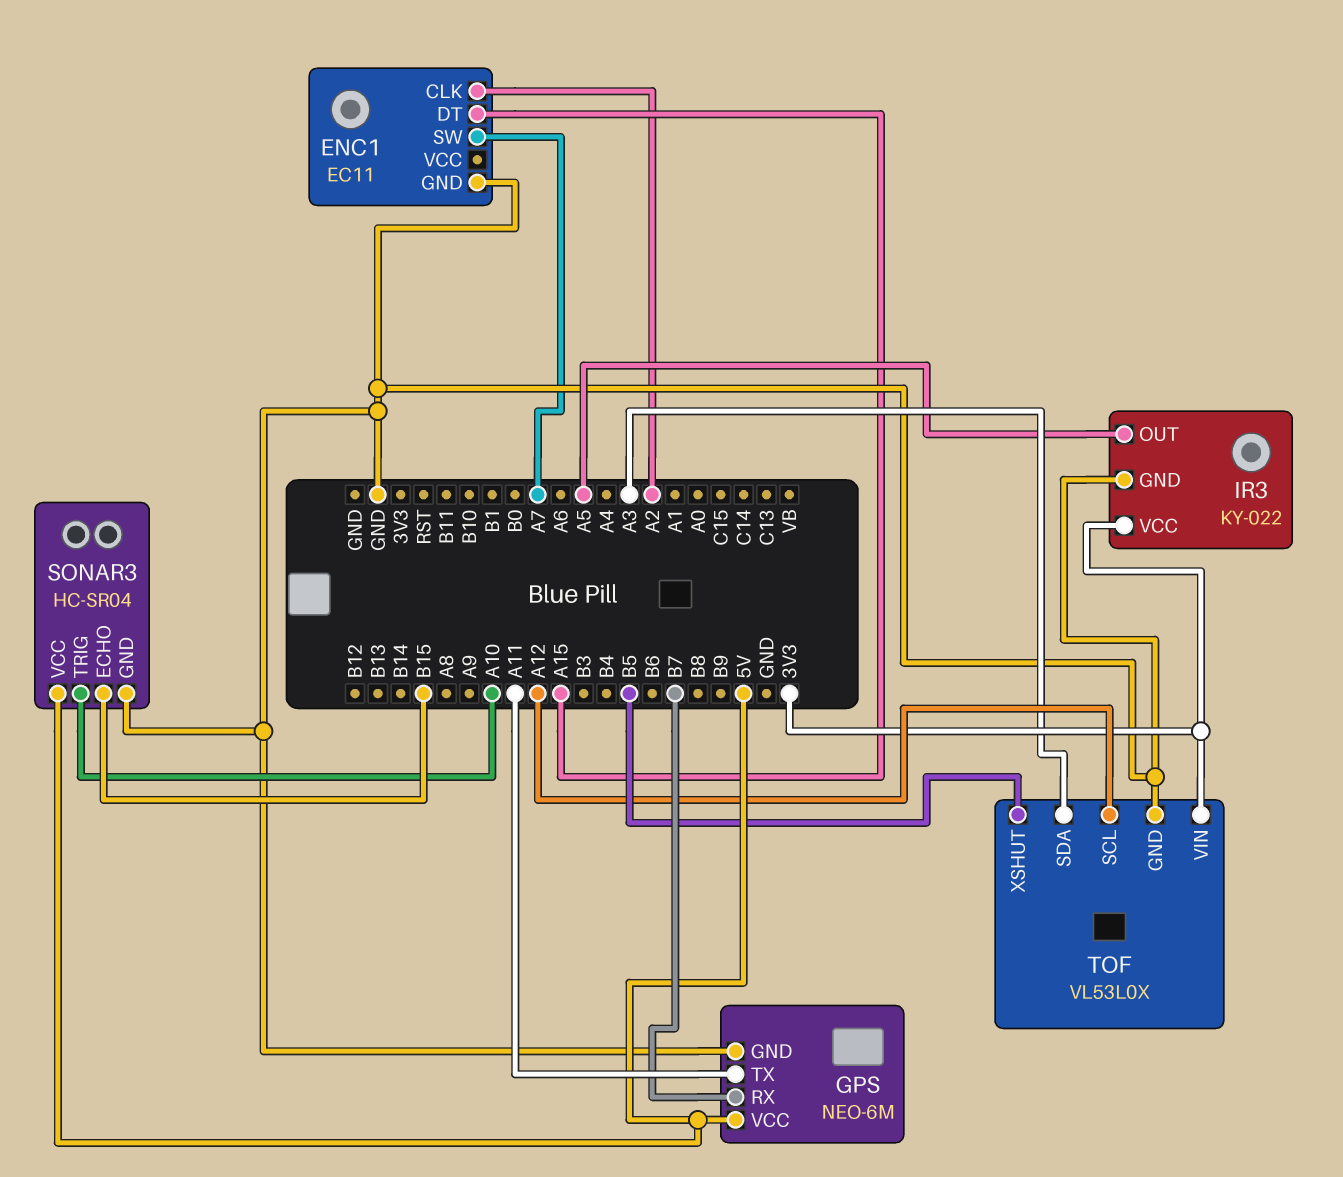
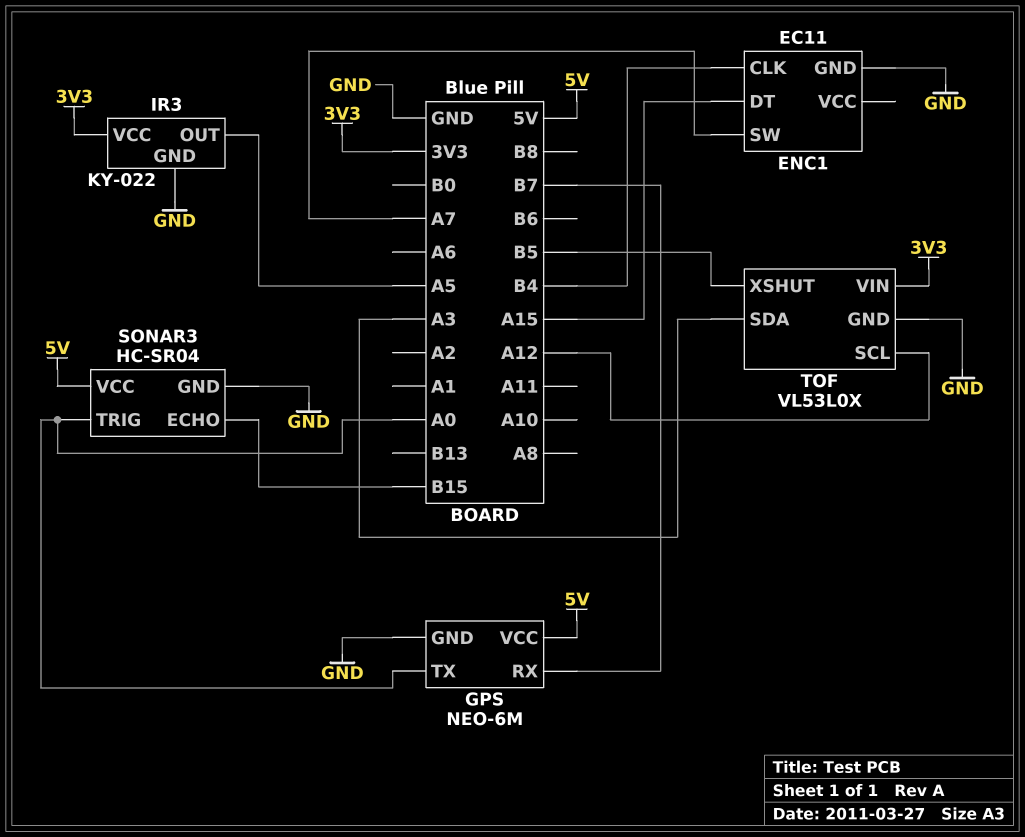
ENC1 pin CLK: A2 -> B4
GPS pin TX: A11 -> A0
SONAR3 pin TRIG: A10 -> A0

